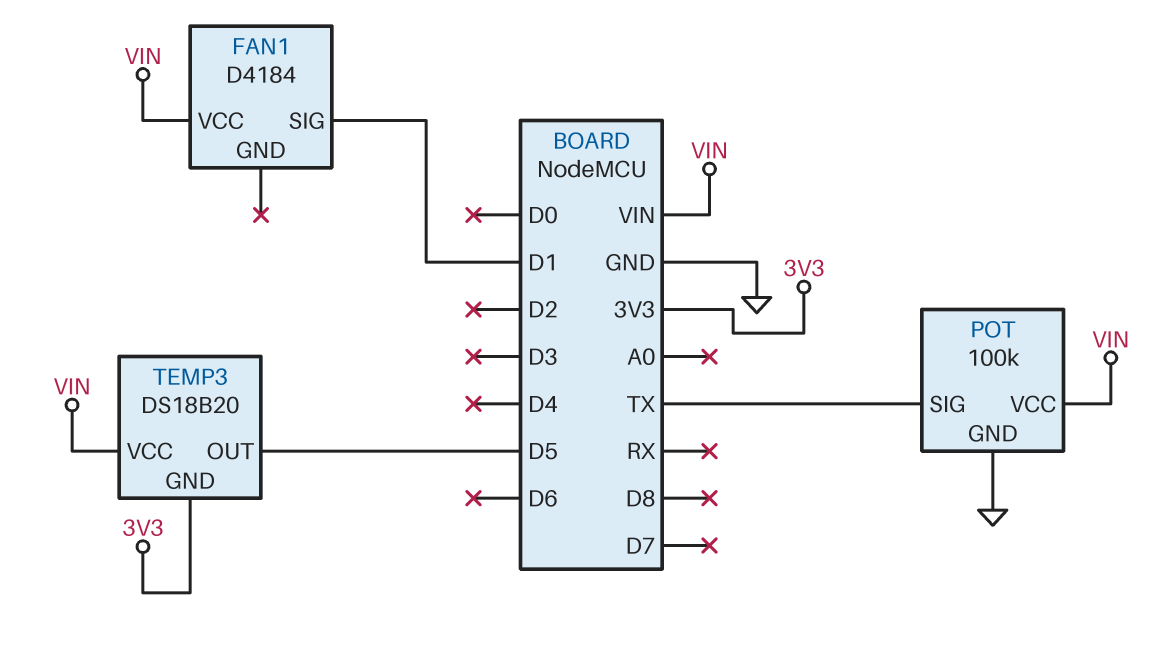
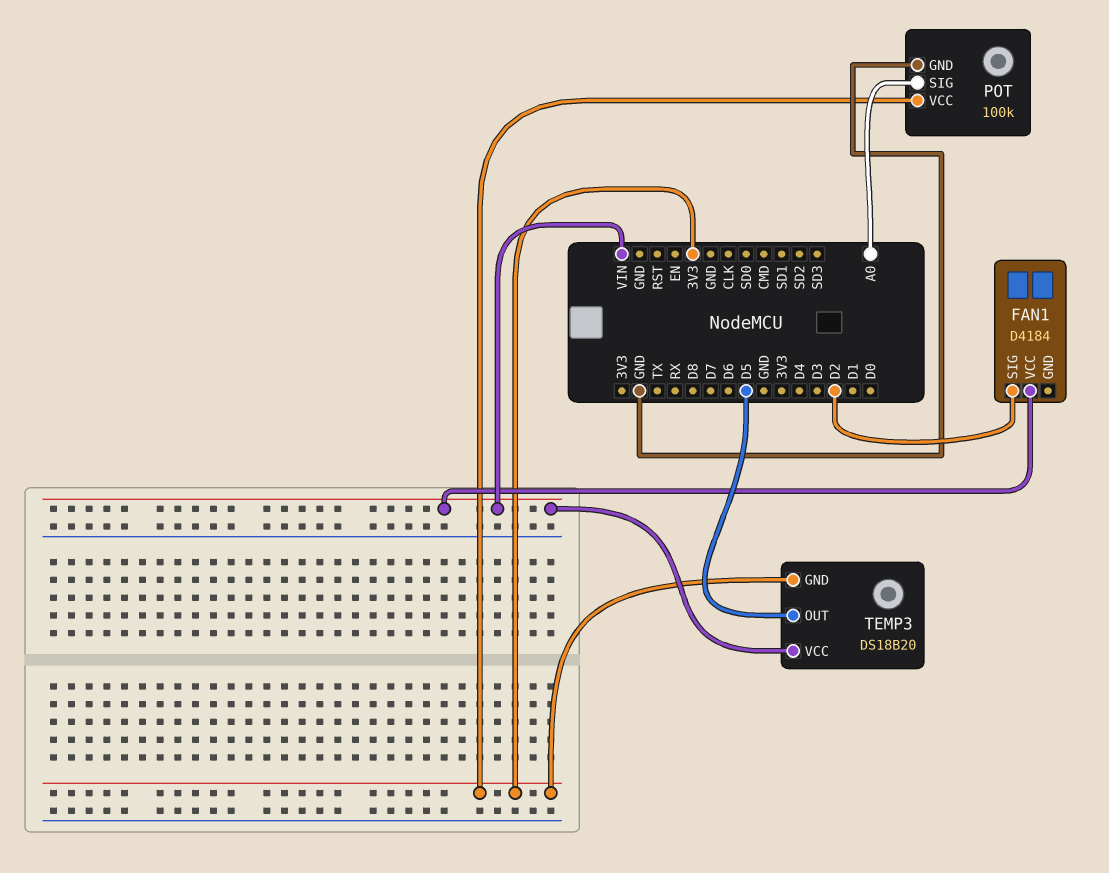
FAN1 pin SIG: D1 -> D2
POT pin SIG: TX -> A0
POT pin VCC: VIN -> 3V3

